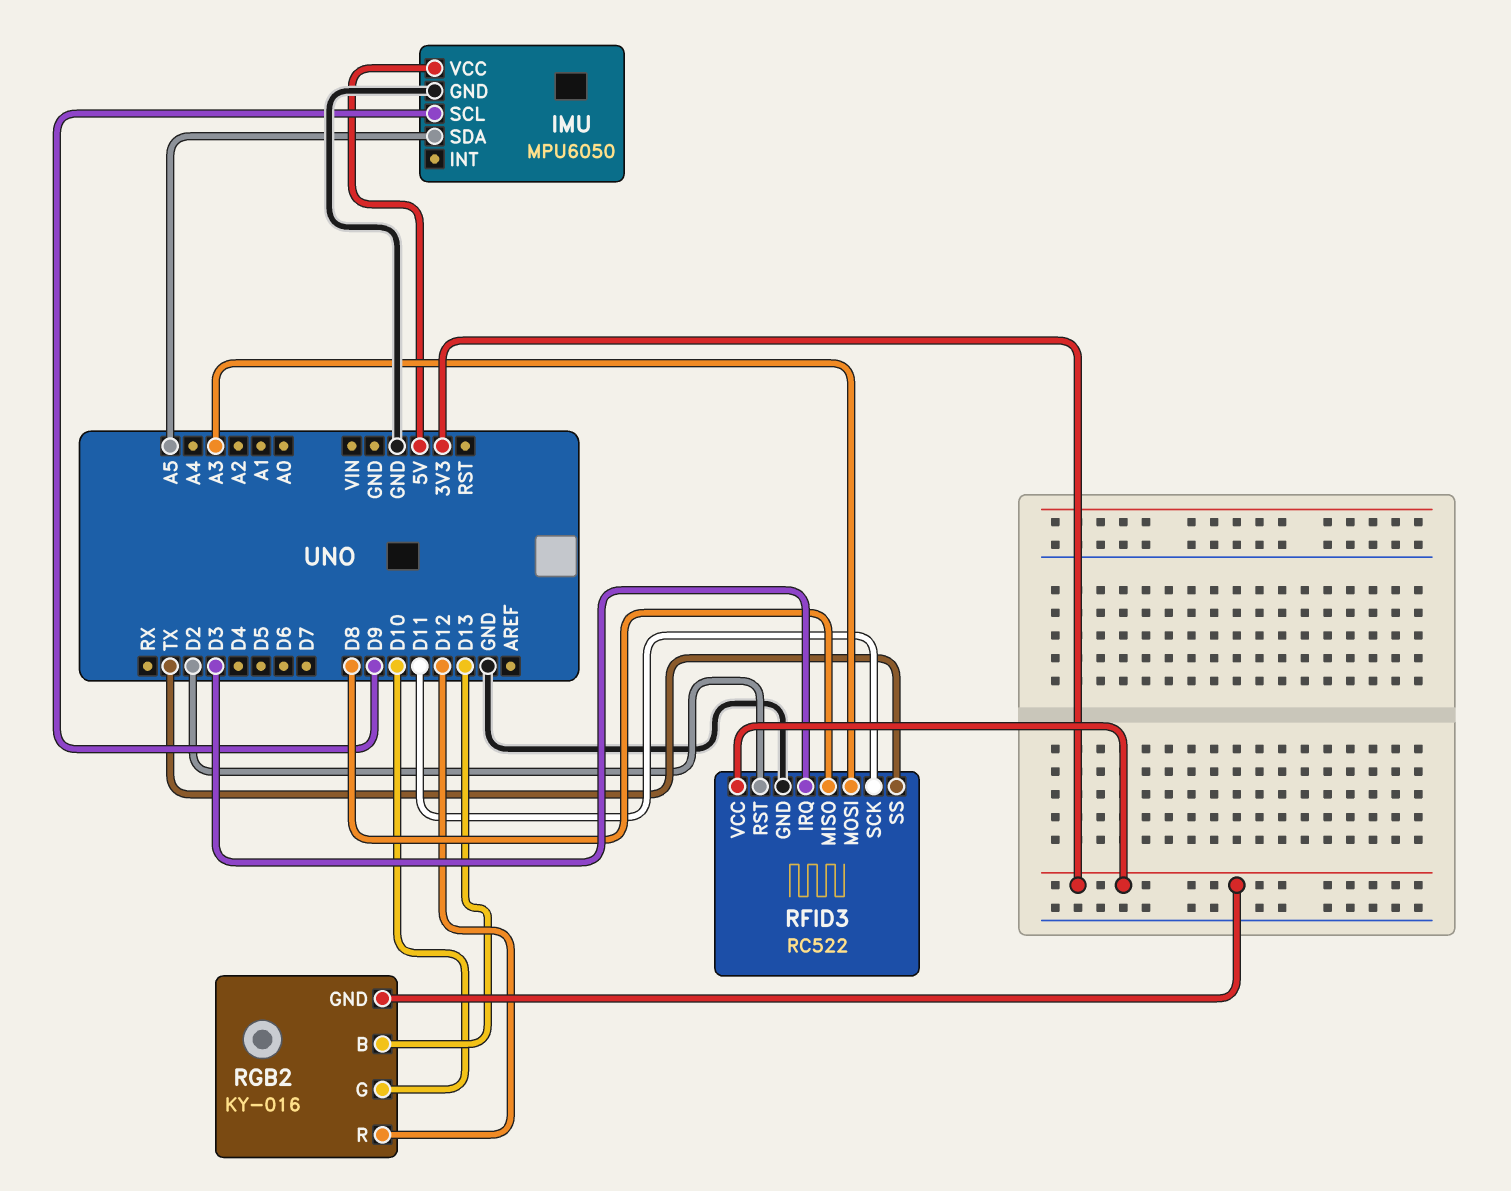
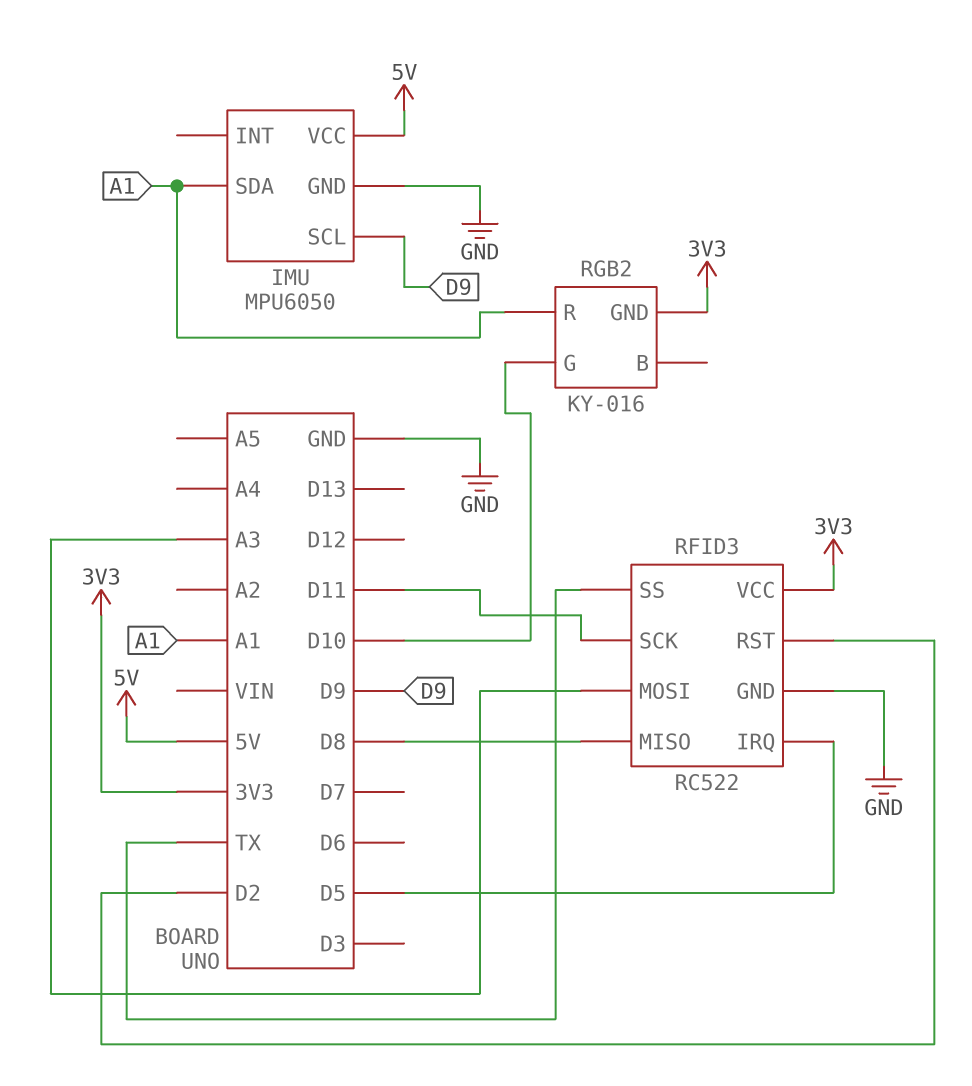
IMU pin SDA: A5 -> A1
RFID3 pin IRQ: D3 -> D5
RGB2 pin B: D13 -> none
RGB2 pin R: D12 -> A1

